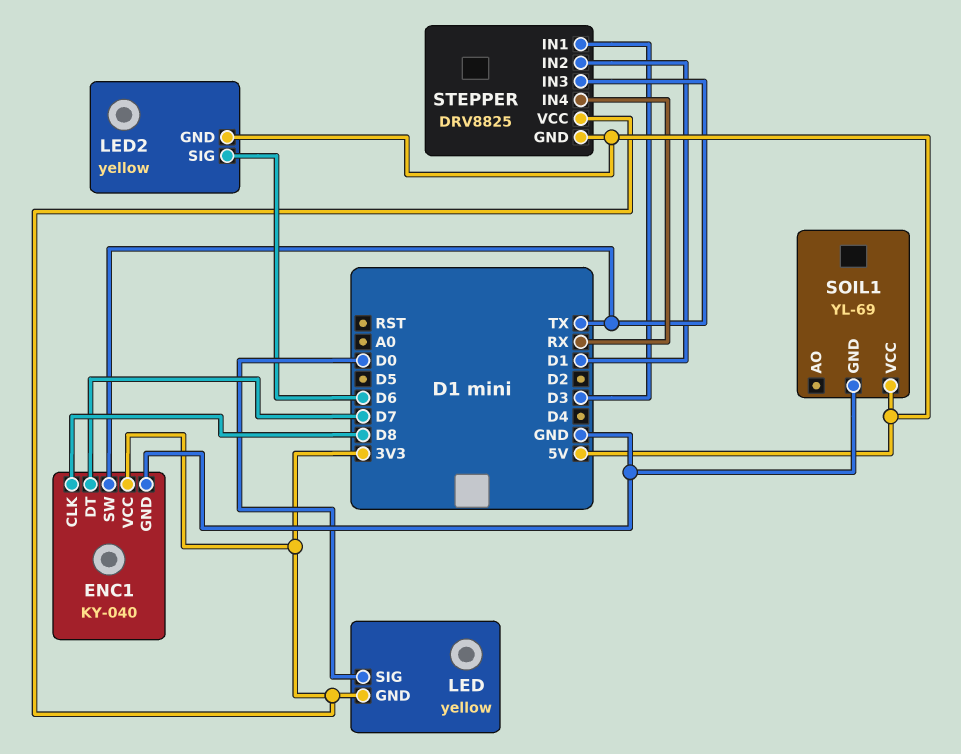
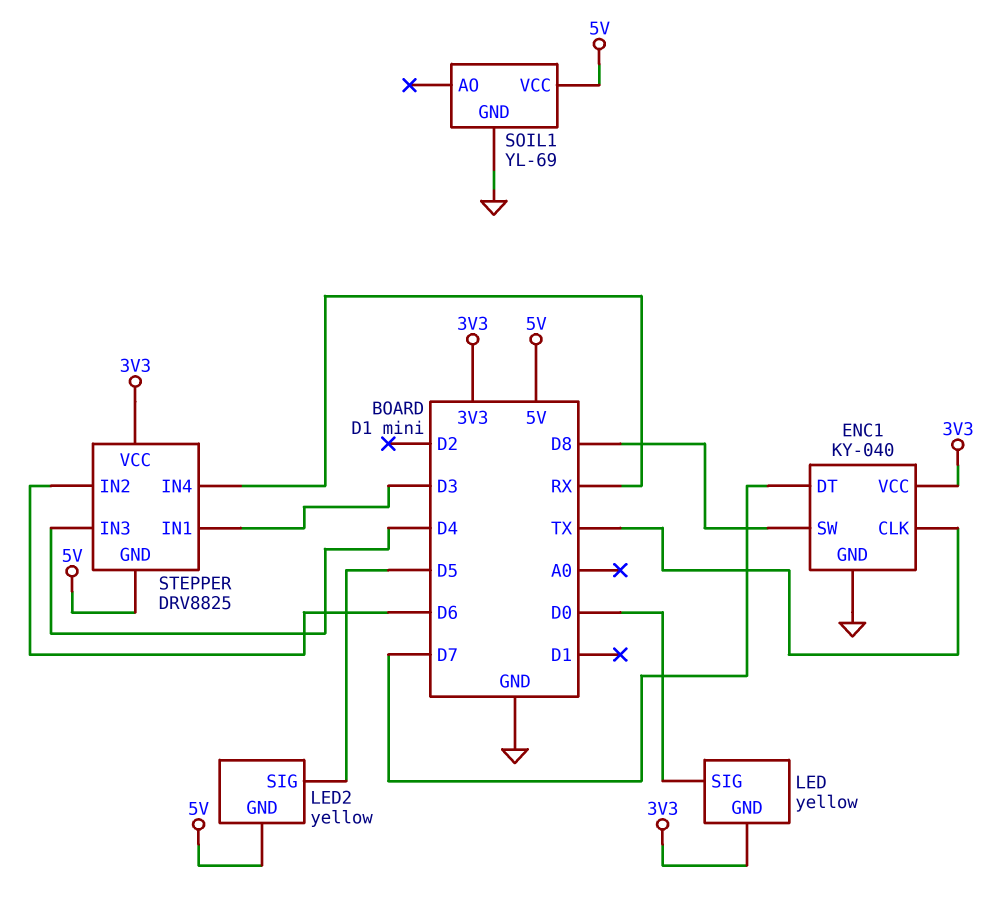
ENC1 pin CLK: D8 -> TX
ENC1 pin SW: TX -> D8
LED2 pin SIG: D6 -> D5
STEPPER pin IN2: D1 -> D6
STEPPER pin IN3: TX -> D4

